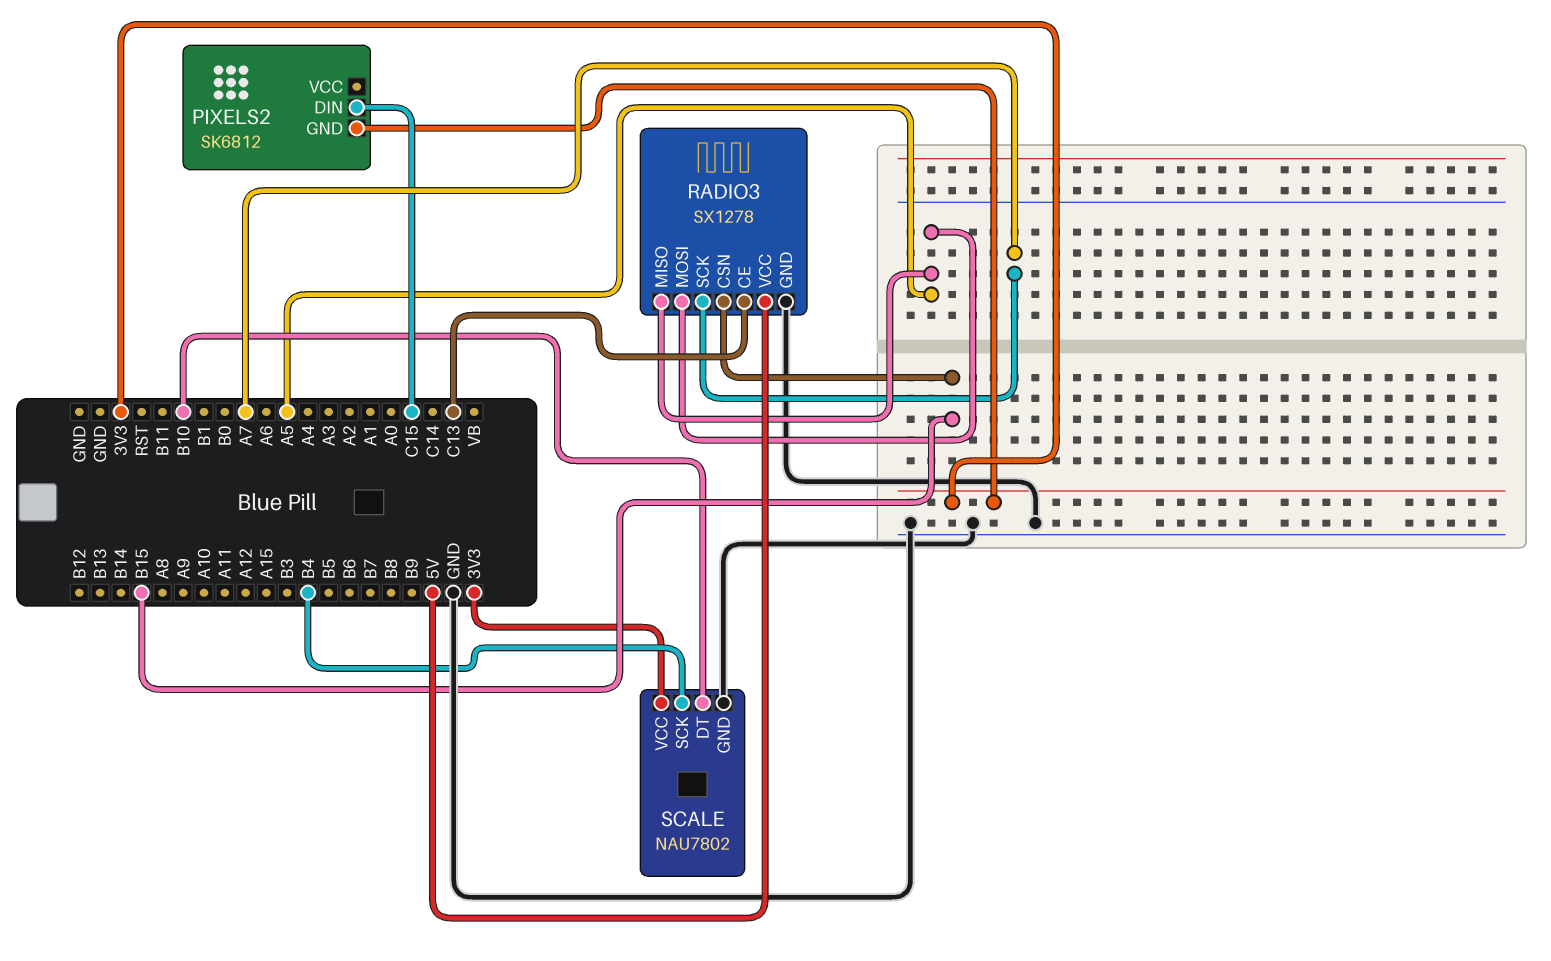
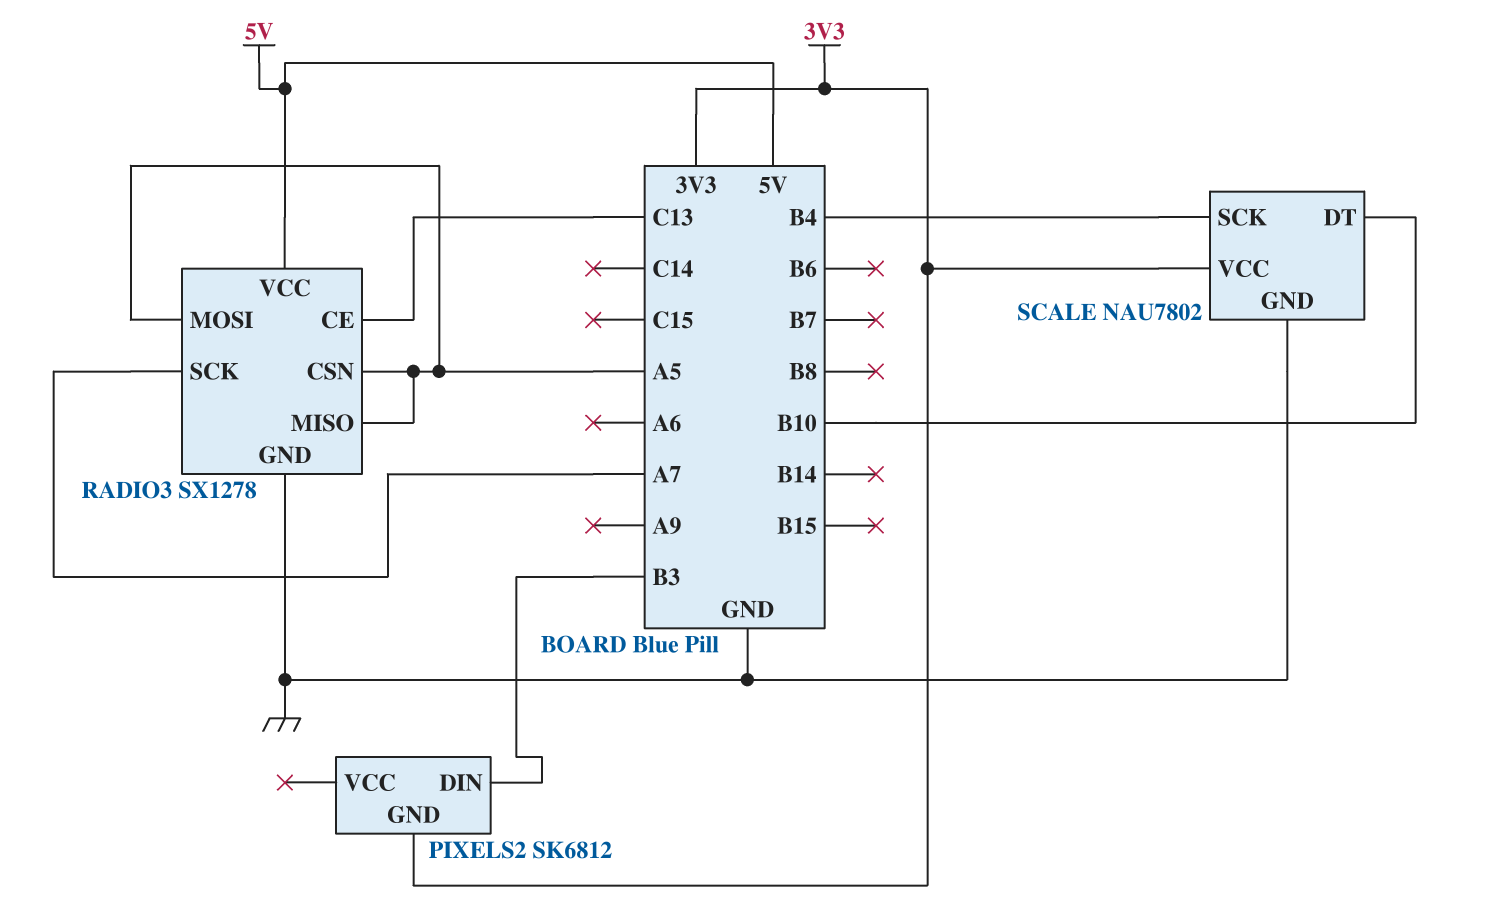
PIXELS2 pin DIN: C15 -> B3
RADIO3 pin CSN: B15 -> A5

